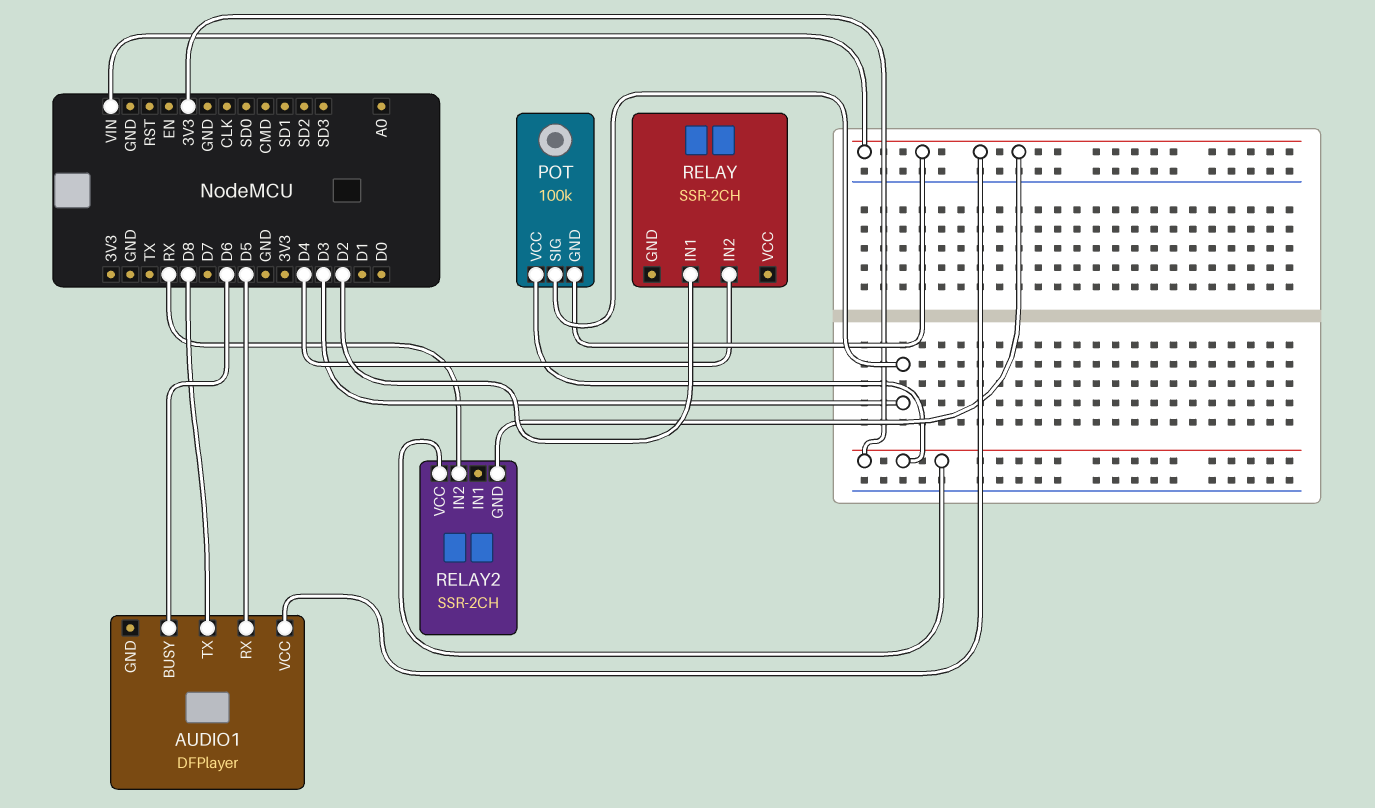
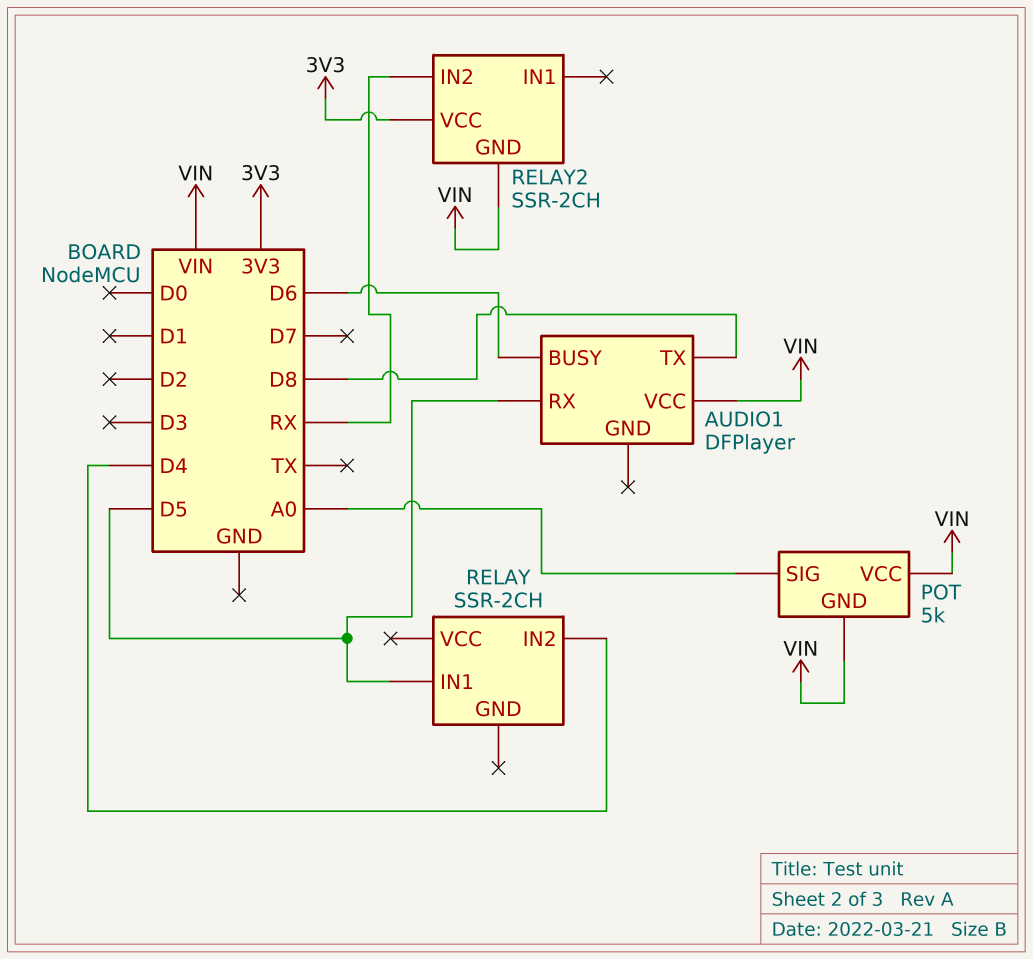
POT: 100k -> 5k
POT pin SIG: D3 -> A0
POT pin VCC: 3V3 -> VIN
RELAY pin IN1: D2 -> D5

